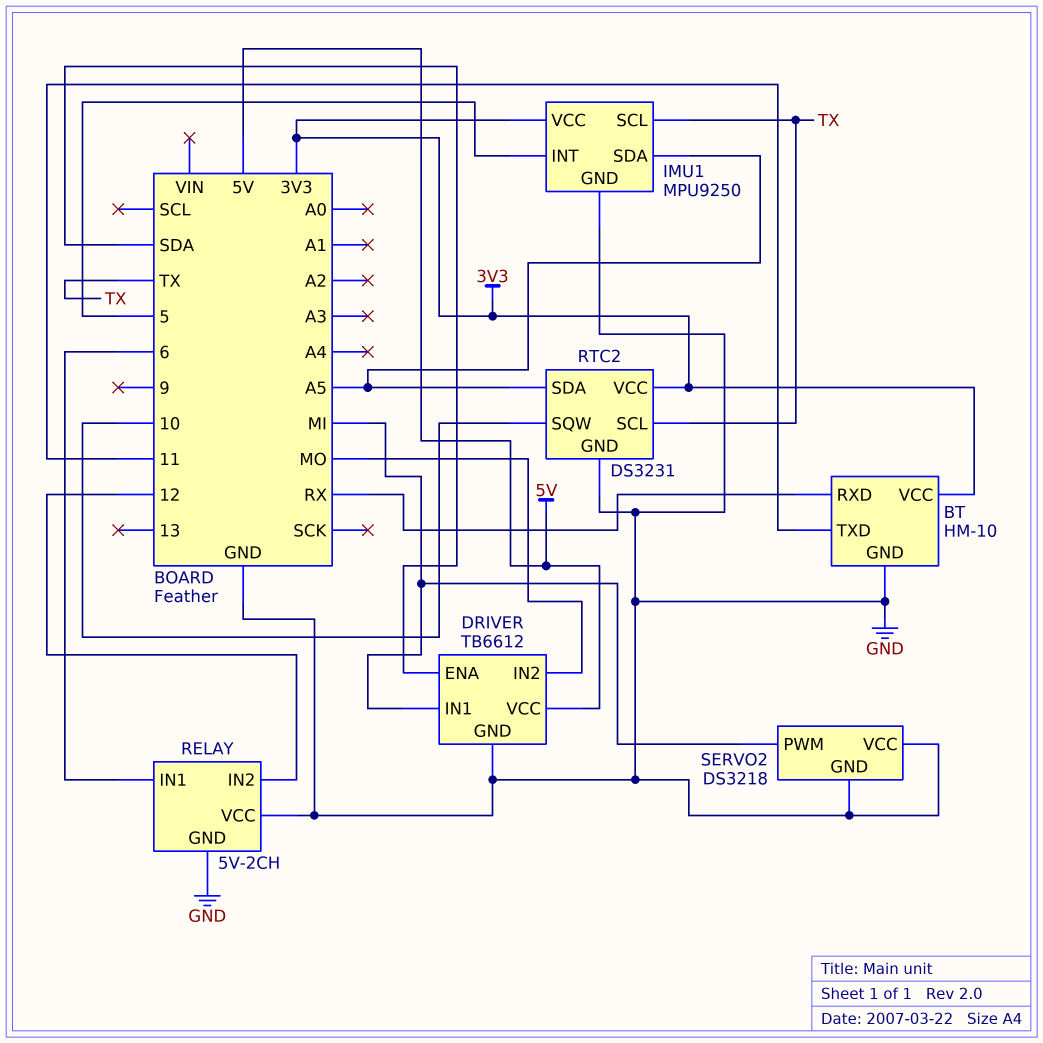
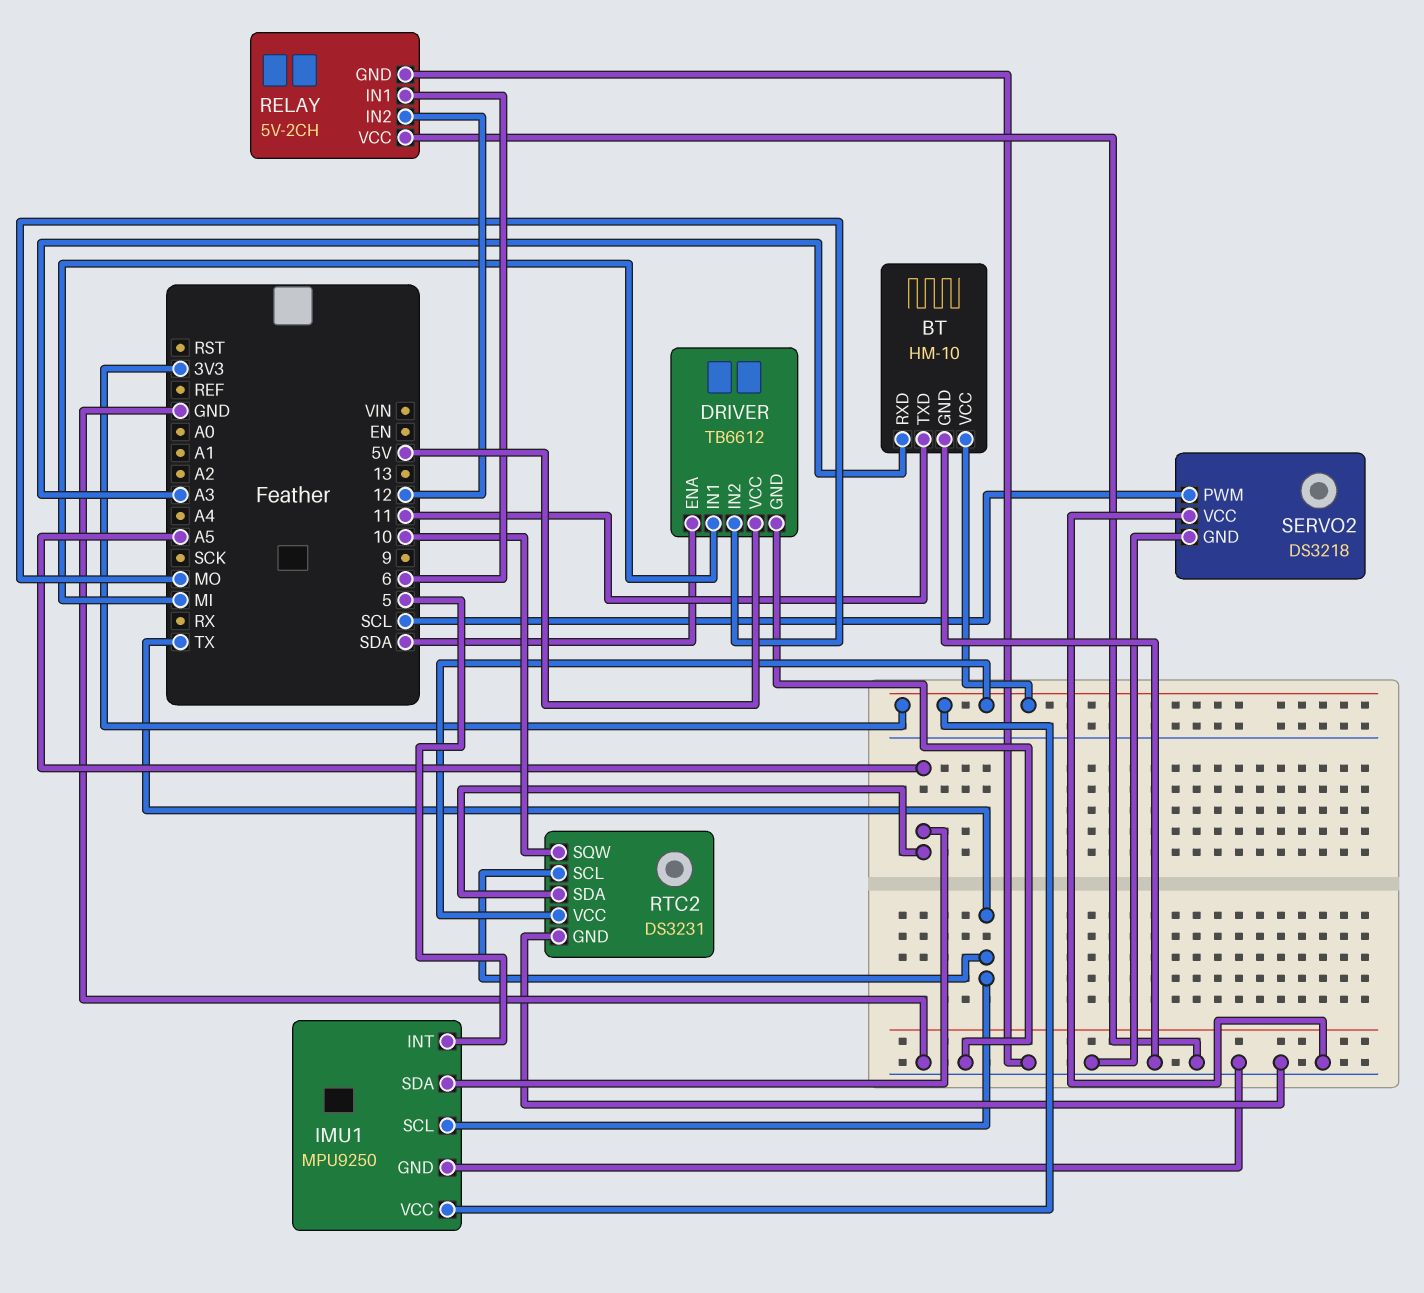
BT pin RXD: RX -> A3
SERVO2 pin PWM: MI -> SCL

